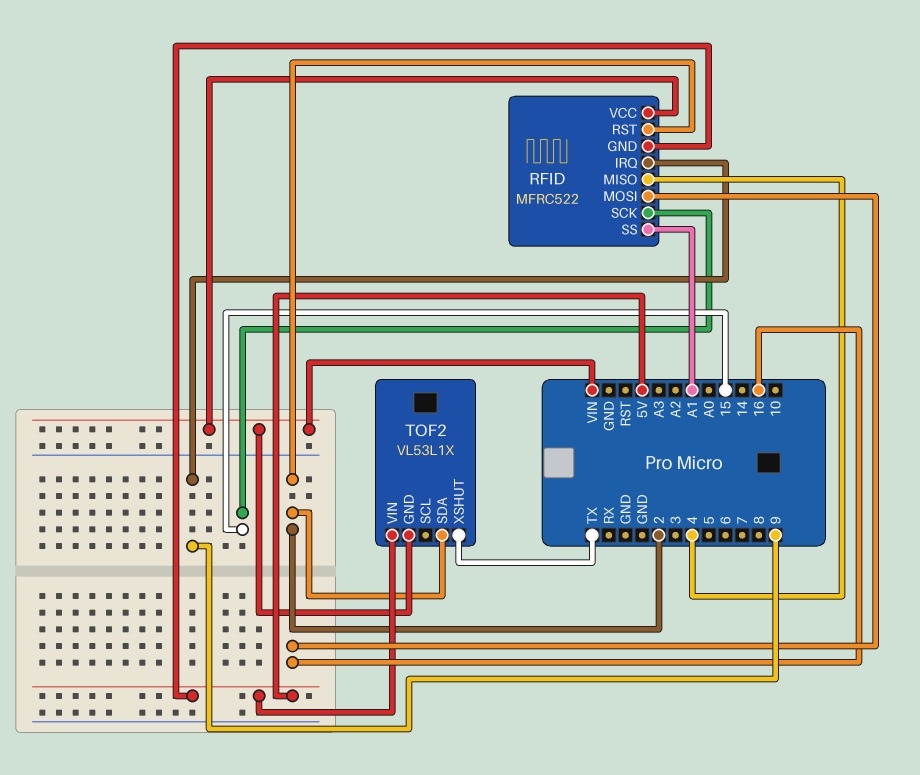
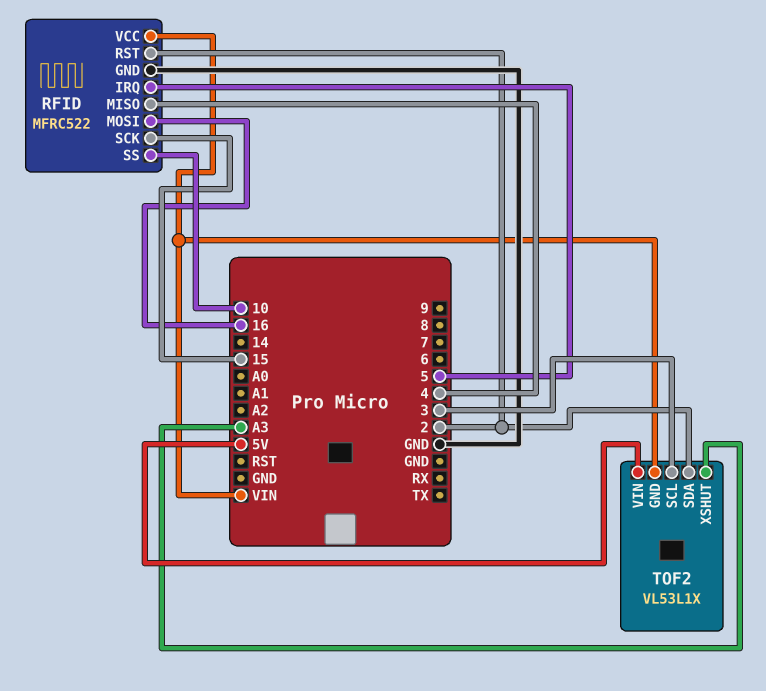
RFID pin GND: 5V -> GND
RFID pin IRQ: 9 -> 5
RFID pin SS: A1 -> 10
TOF2 pin SCL: none -> 3
TOF2 pin XSHUT: TX -> A3

